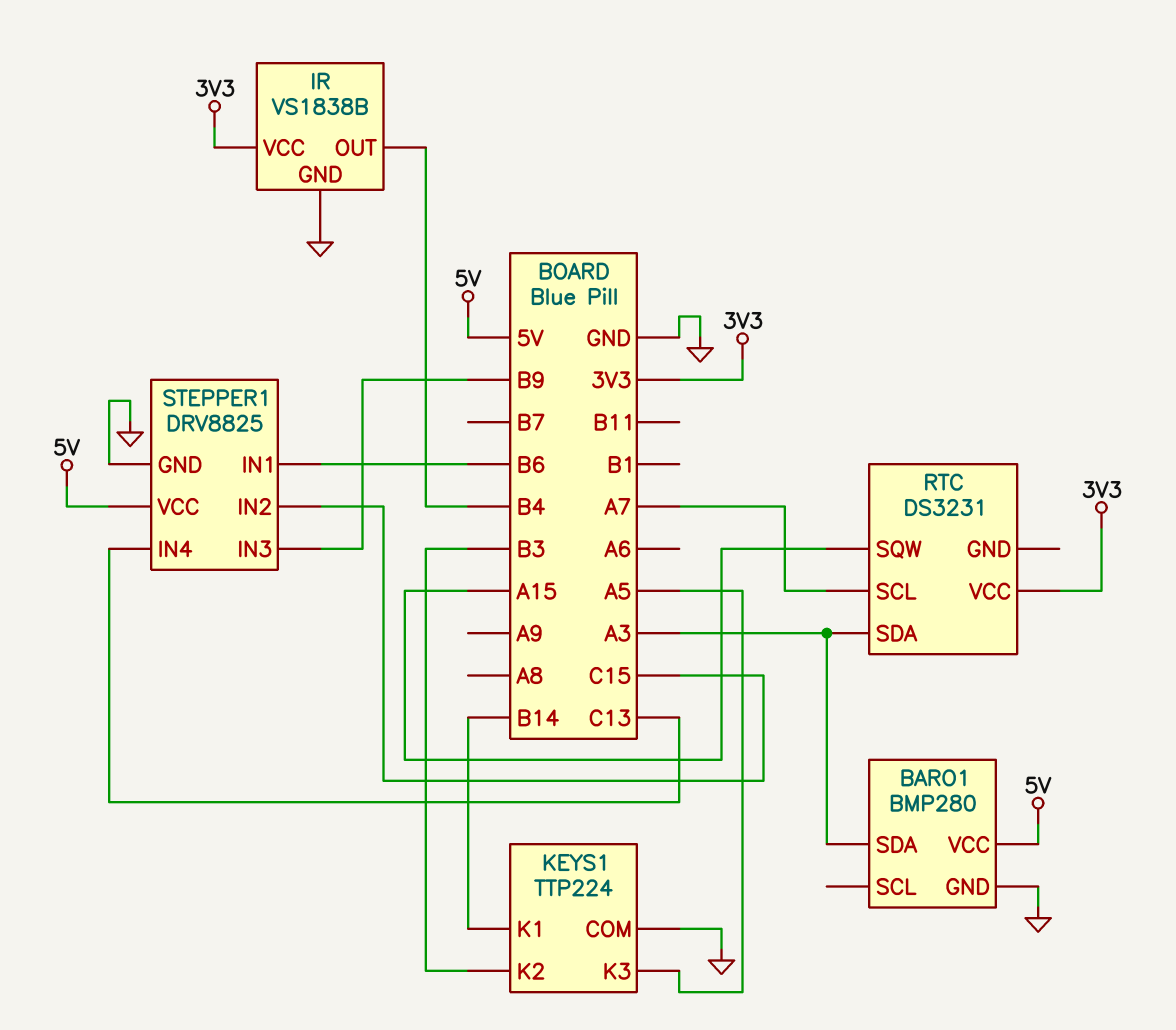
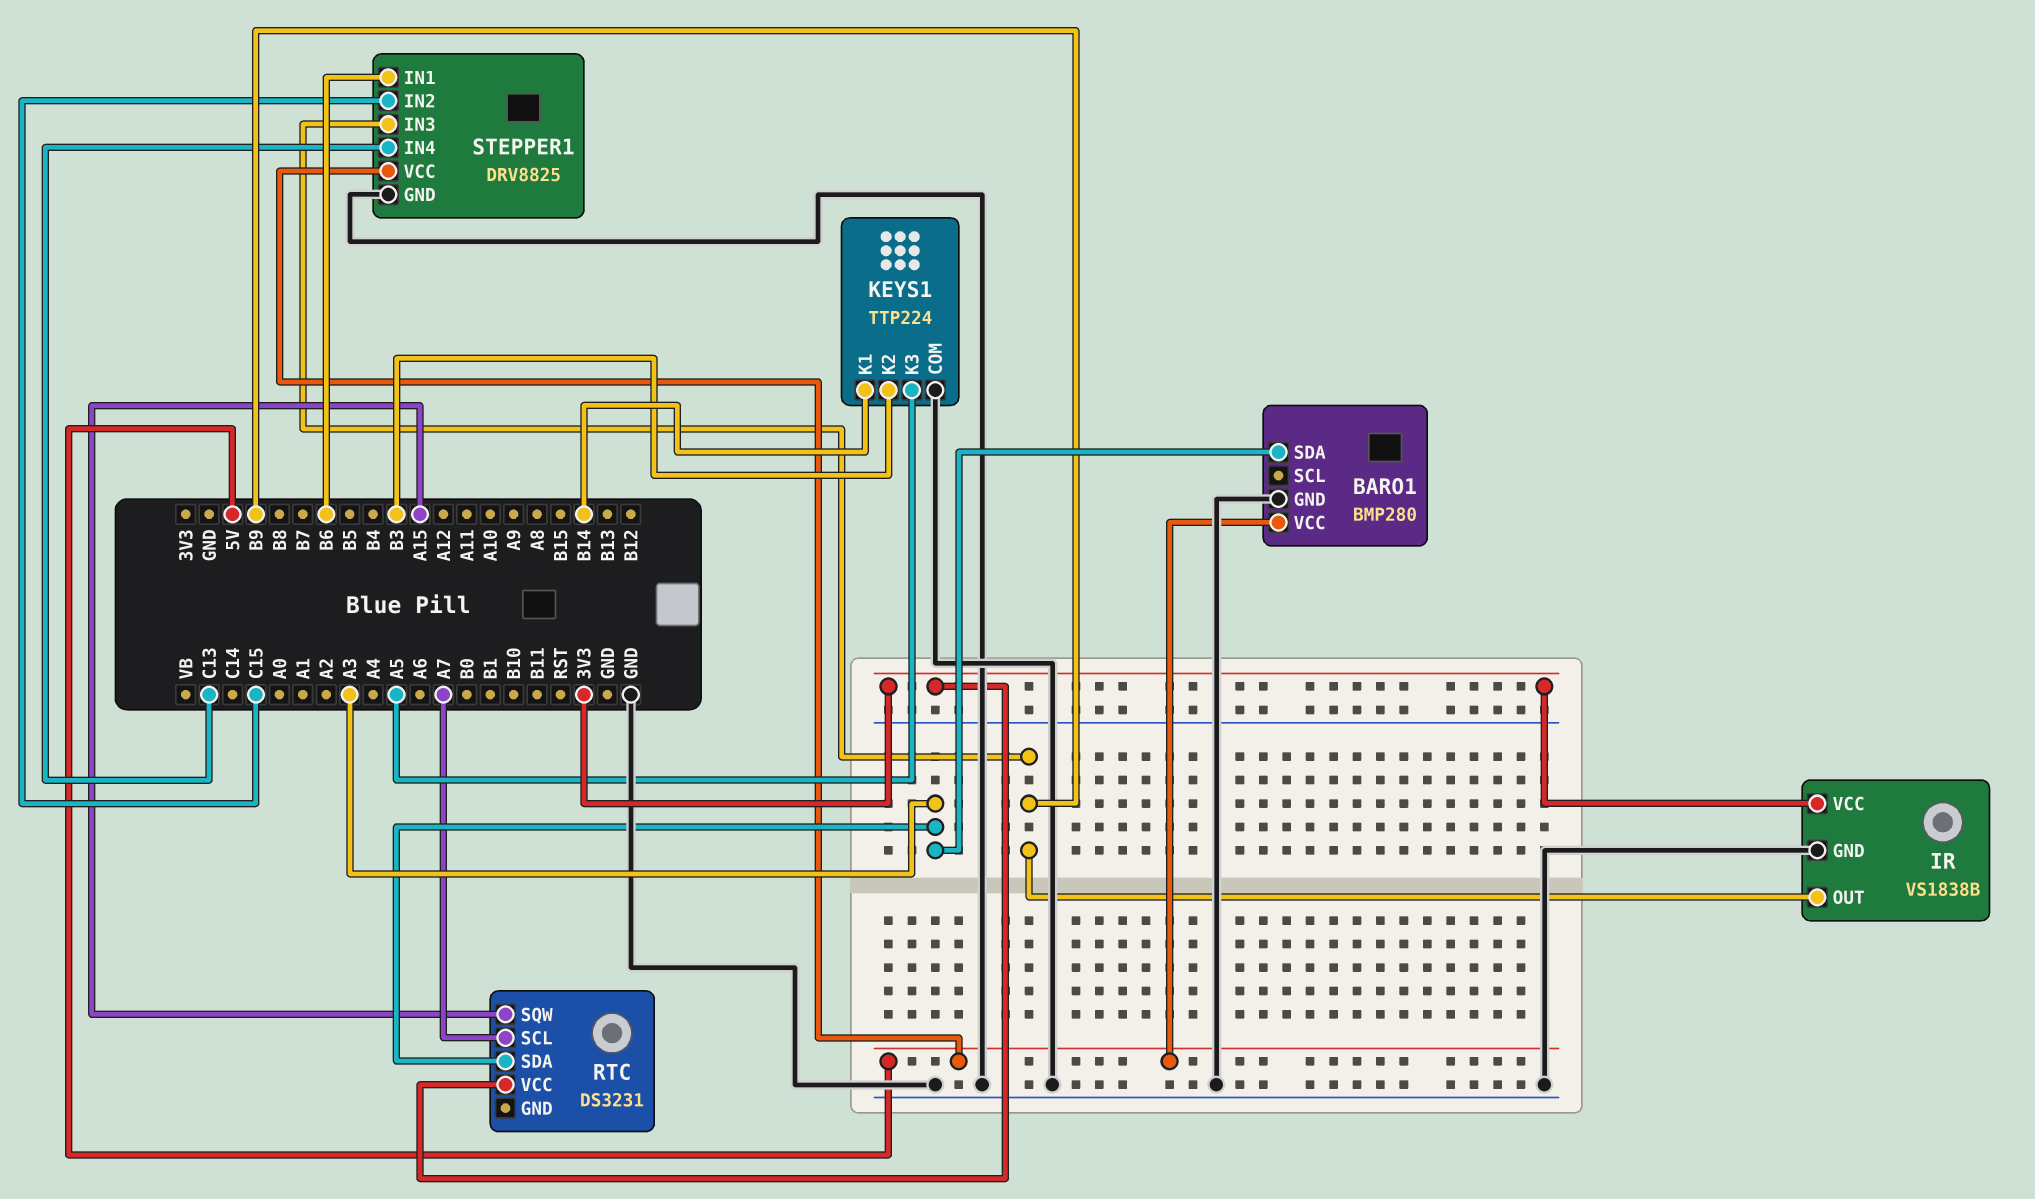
IR pin OUT: B4 -> B9

